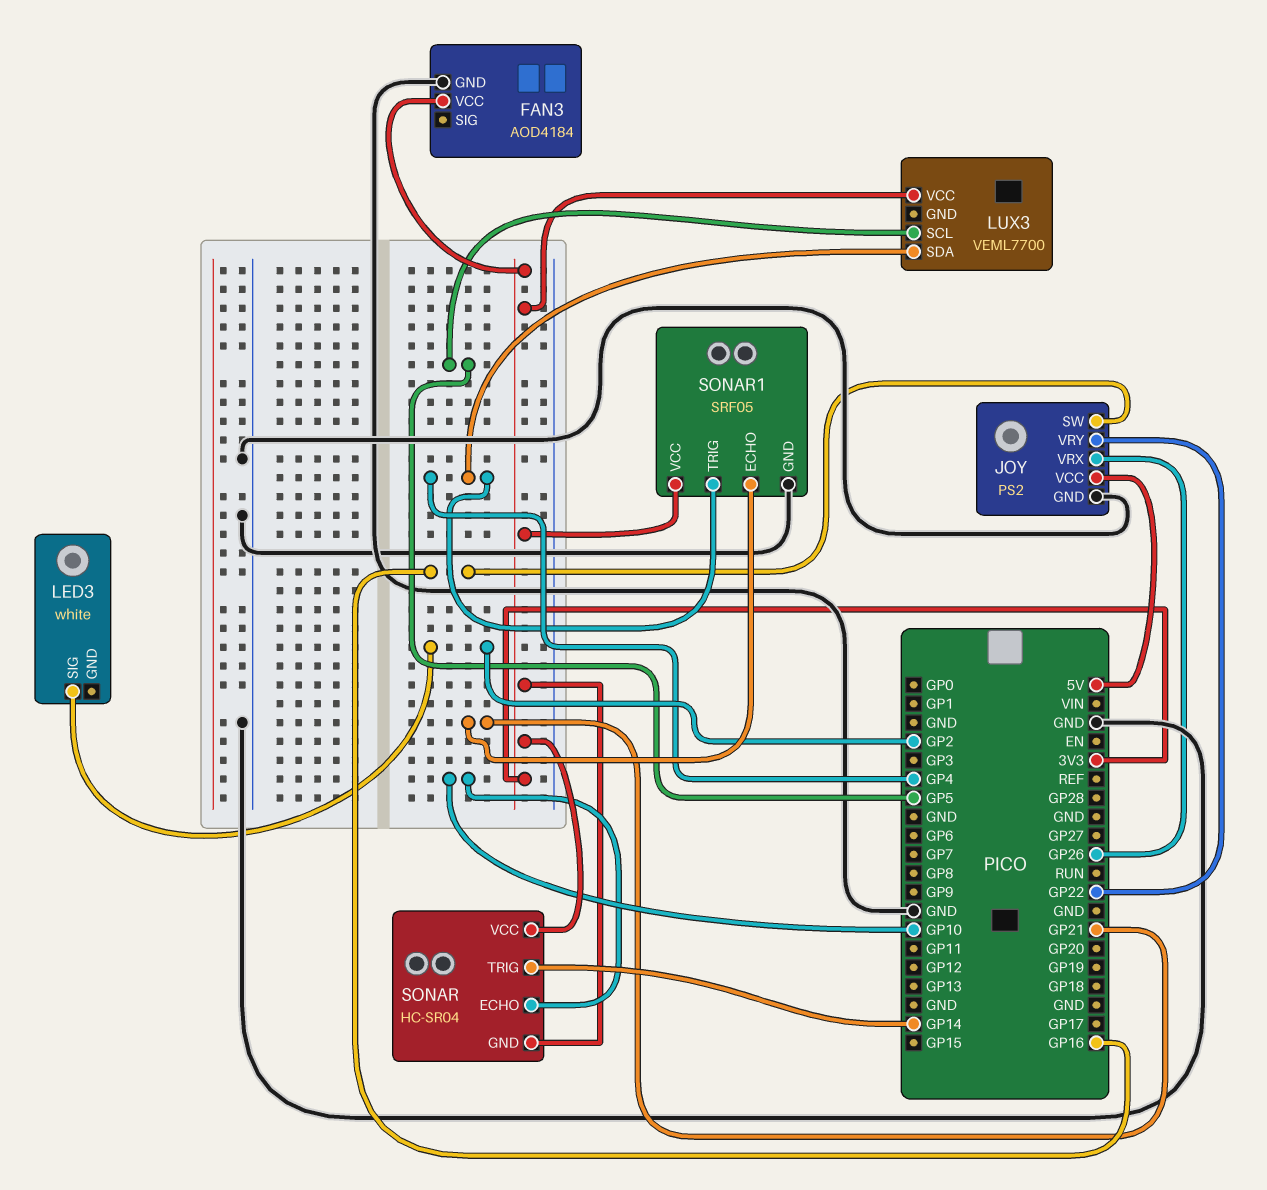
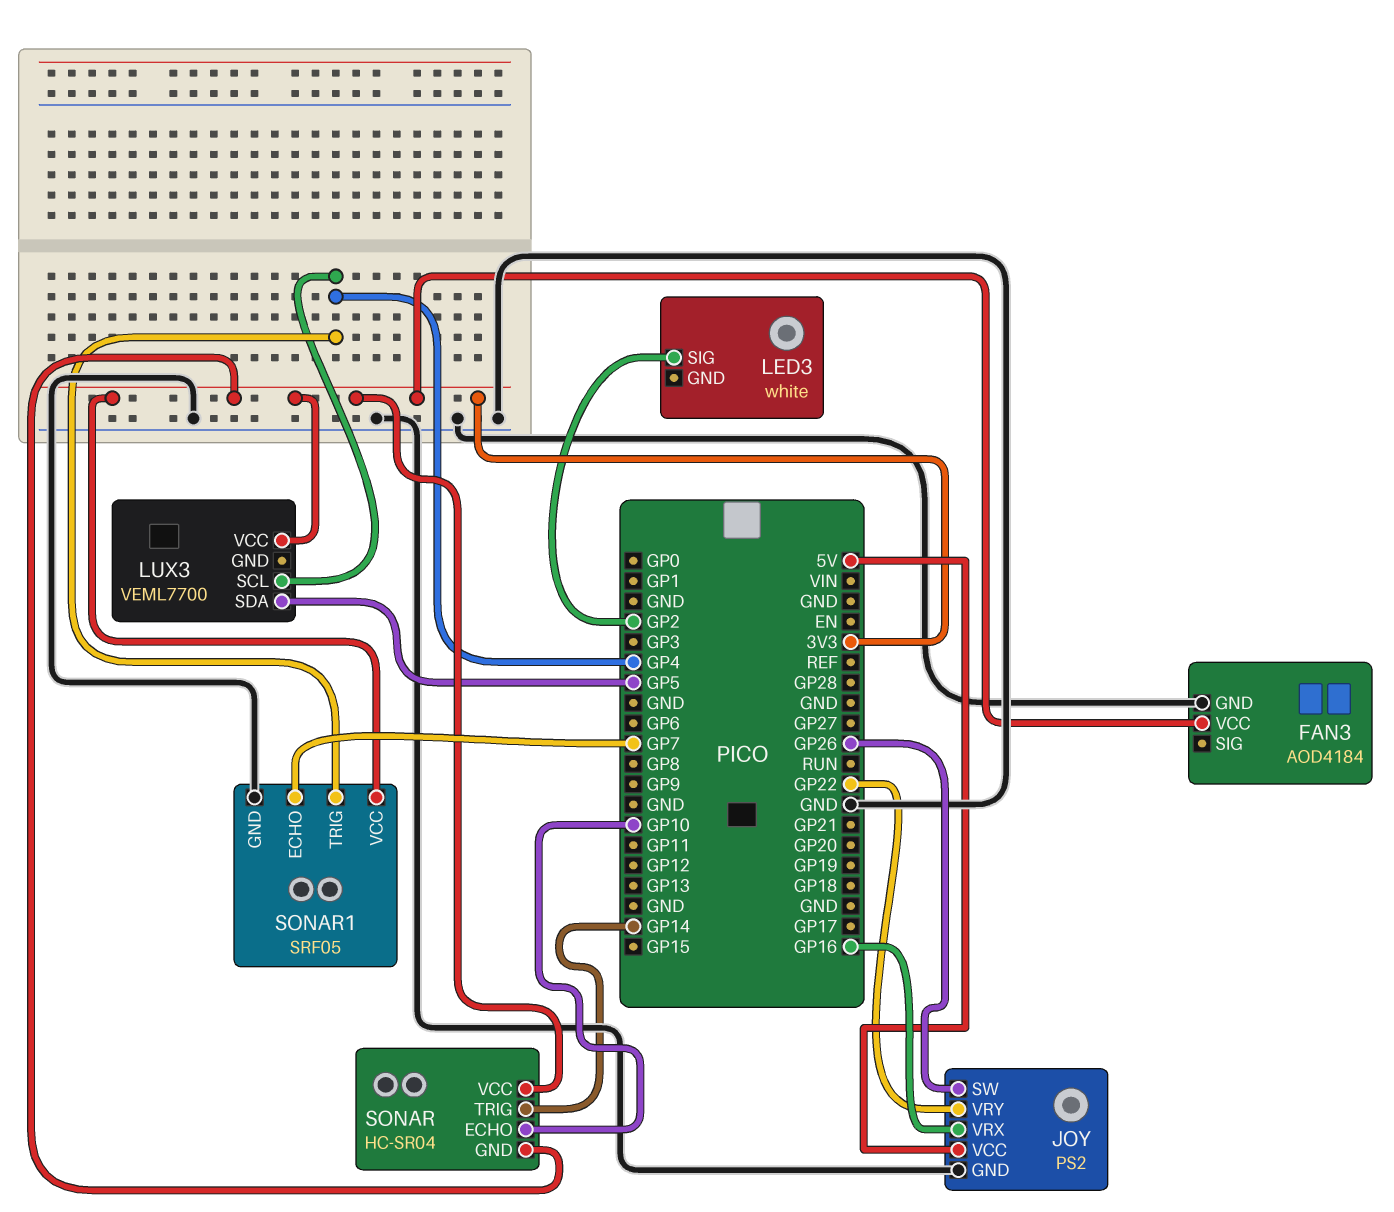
JOY pin SW: GP16 -> GP26
JOY pin VRX: GP26 -> GP16
LUX3 pin SCL: GP5 -> GP4
LUX3 pin SDA: GP4 -> GP5
SONAR1 pin ECHO: GP21 -> GP7

